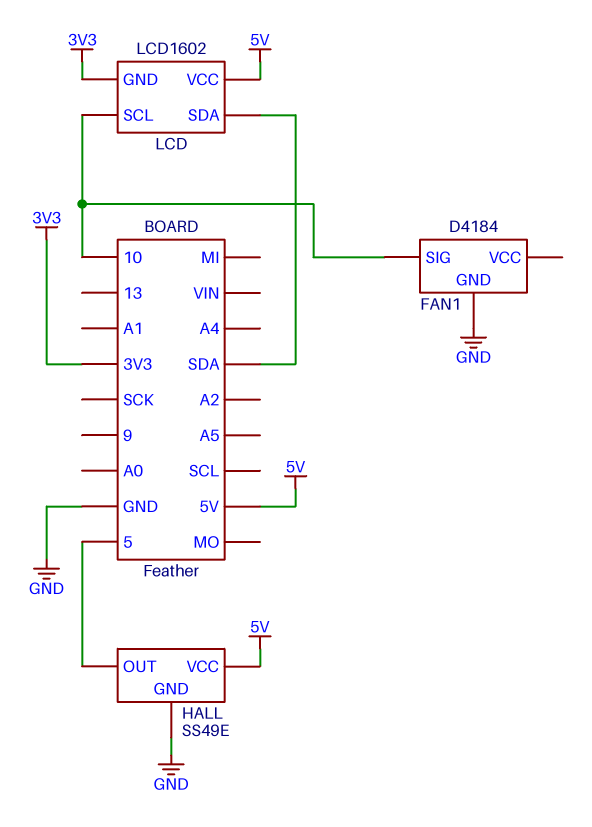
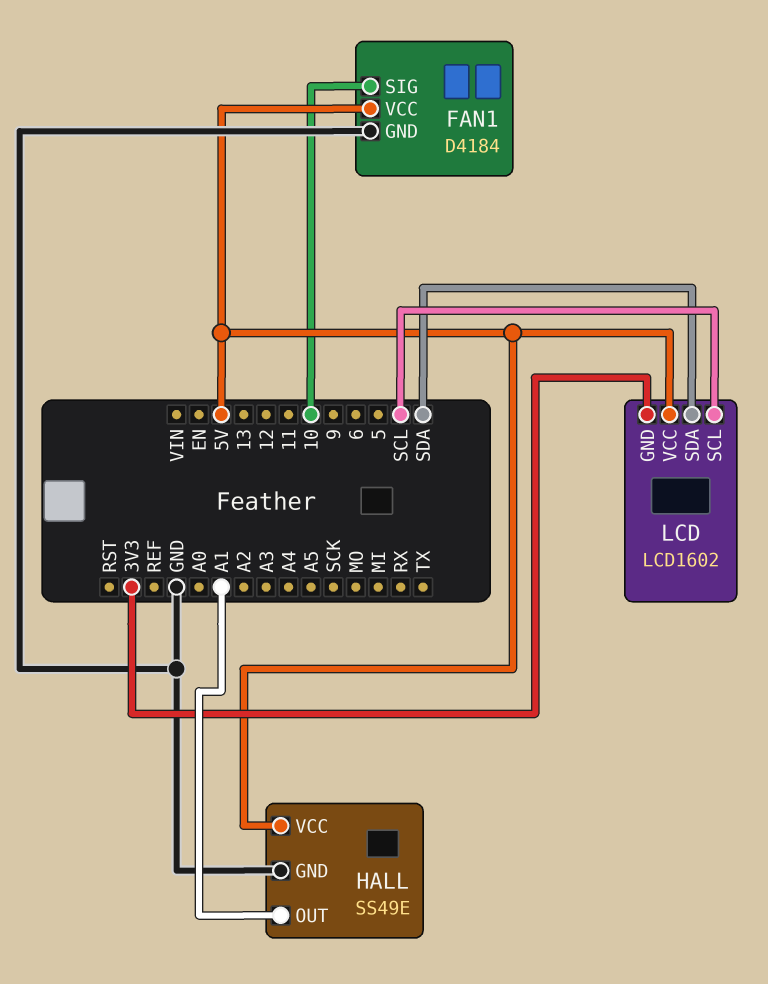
FAN1 pin VCC: none -> 5V
HALL pin OUT: 5 -> A1
LCD pin SCL: 10 -> SCL

